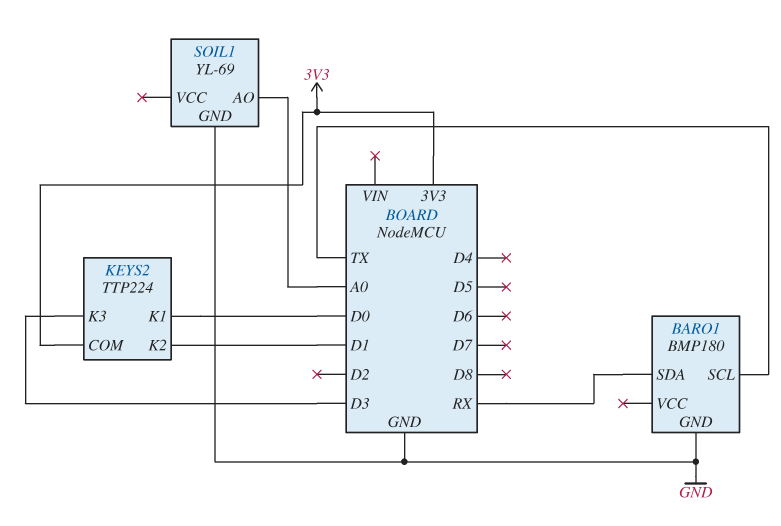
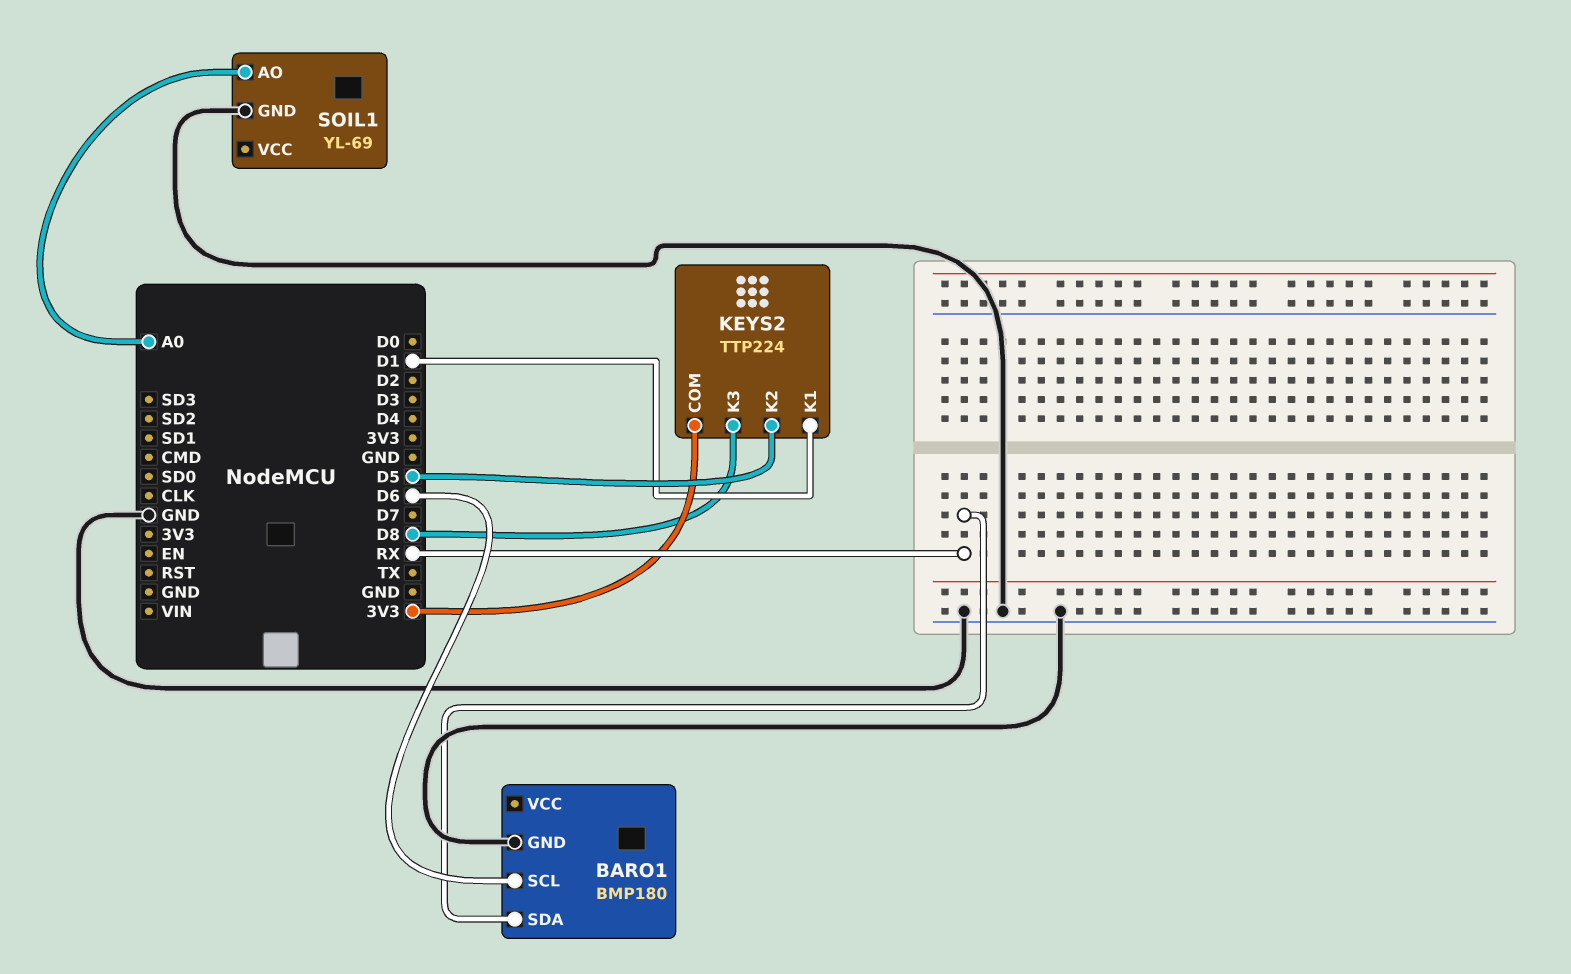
BARO1 pin SCL: TX -> D6
KEYS2 pin K1: D0 -> D1
KEYS2 pin K2: D1 -> D5
KEYS2 pin K3: D3 -> D8

